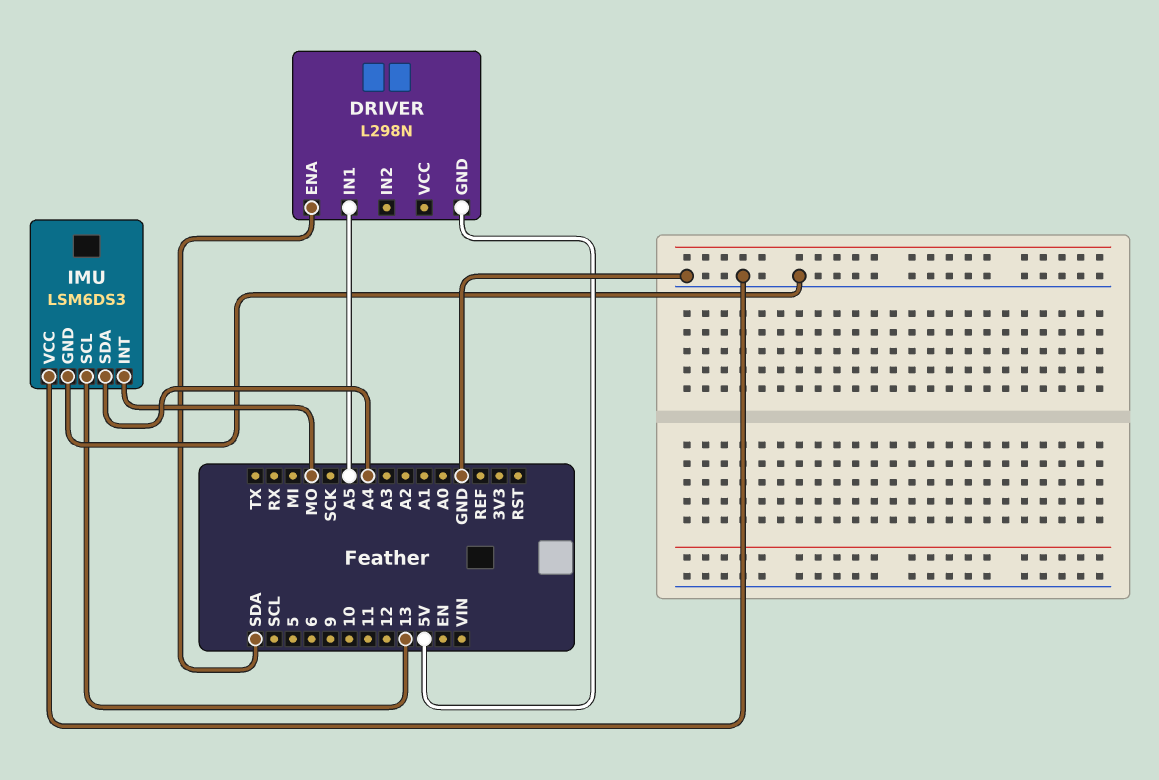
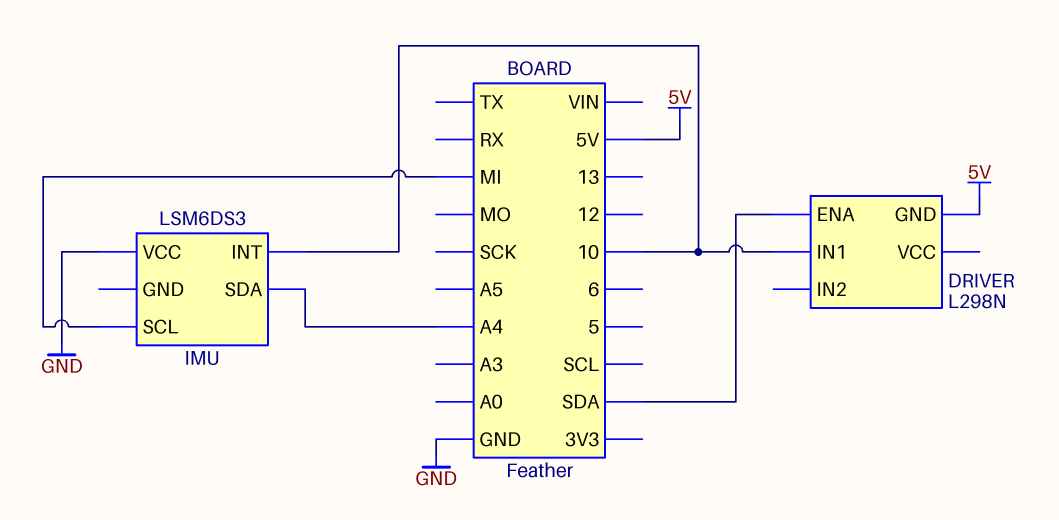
DRIVER pin IN1: A5 -> 10
IMU pin GND: GND -> none
IMU pin INT: MO -> 10
IMU pin SCL: 13 -> MI

